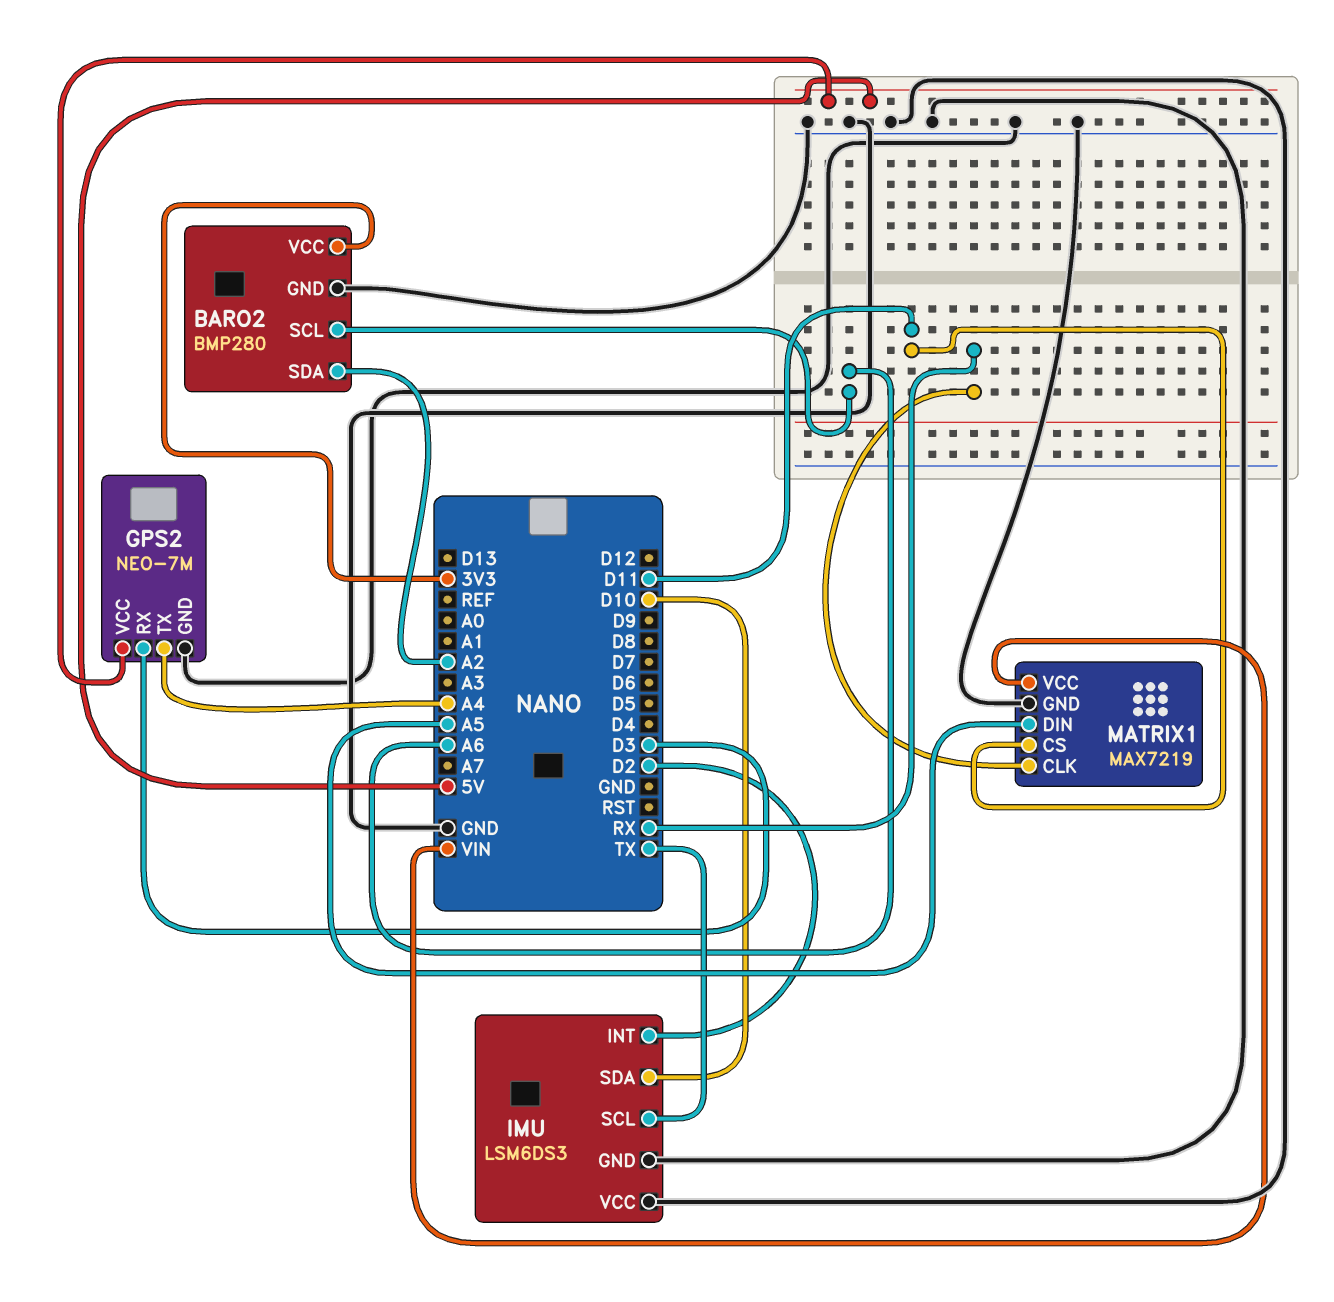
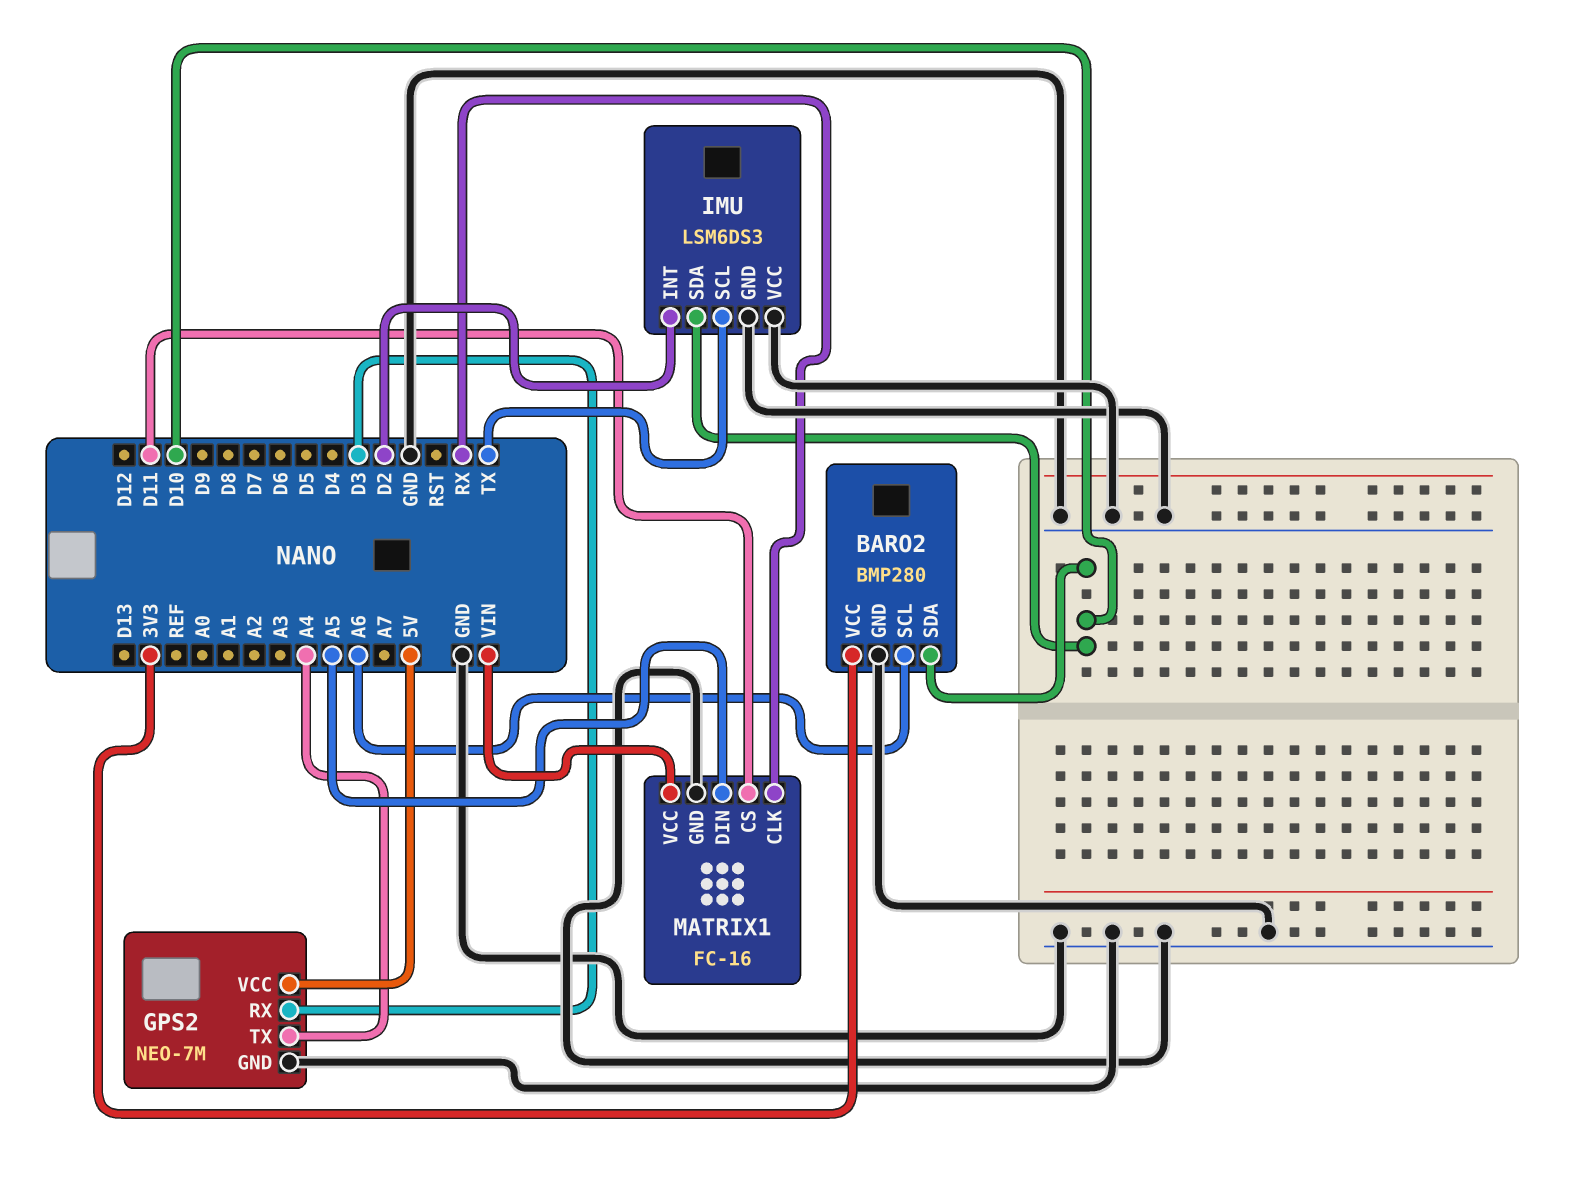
BARO2 pin SDA: A2 -> D10
MATRIX1: MAX7219 -> FC-16

